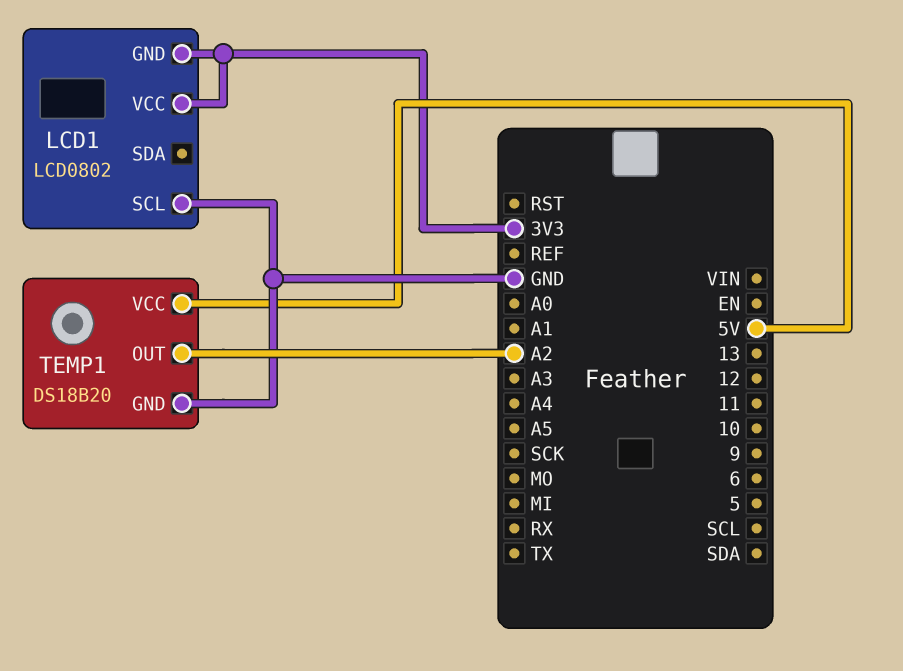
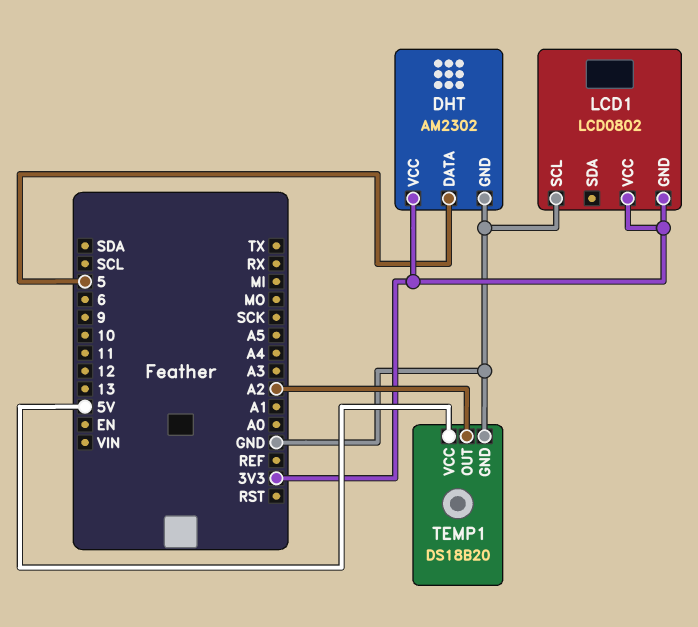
DHT: none -> AM2302
DHT pin DATA: none -> 5
DHT pin GND: none -> GND
DHT pin VCC: none -> 3V3

